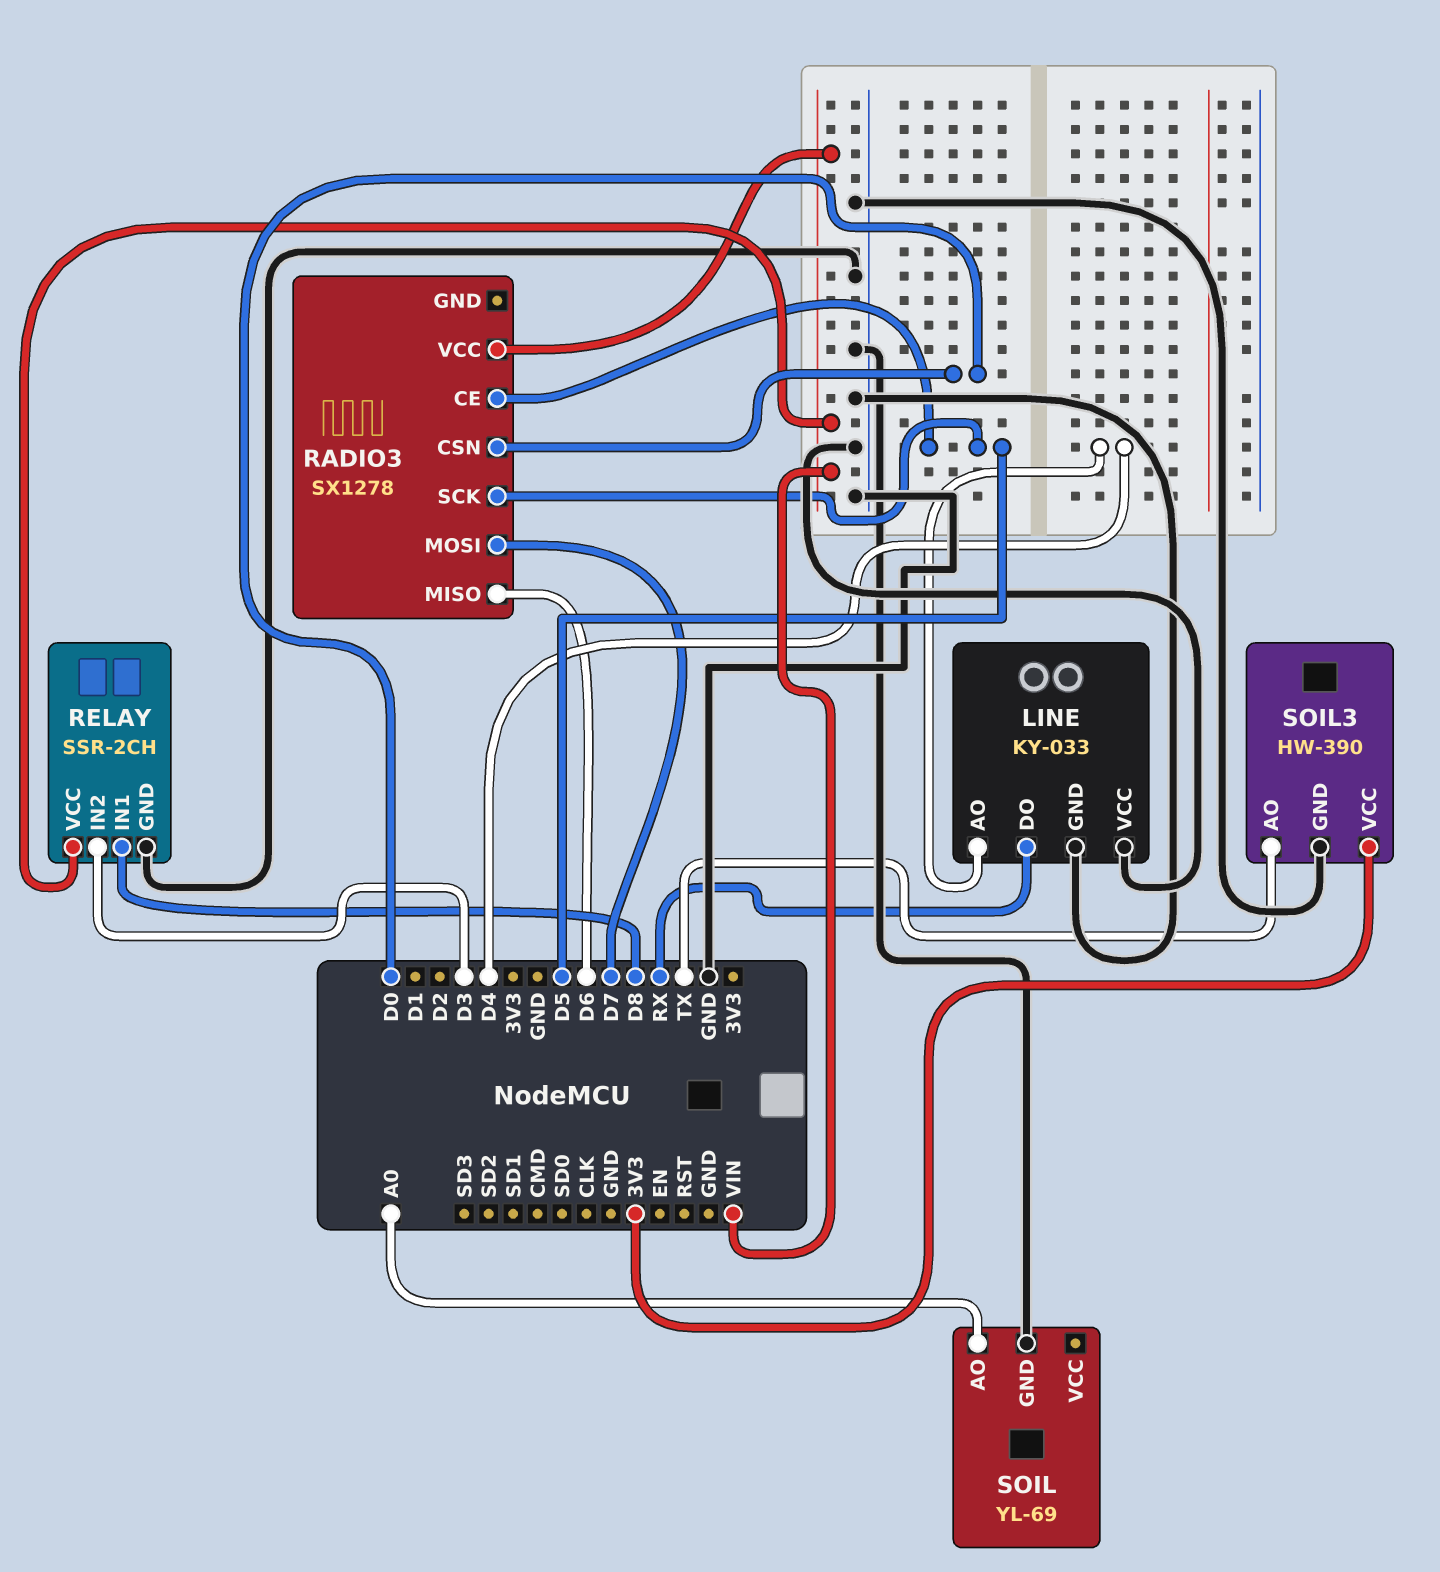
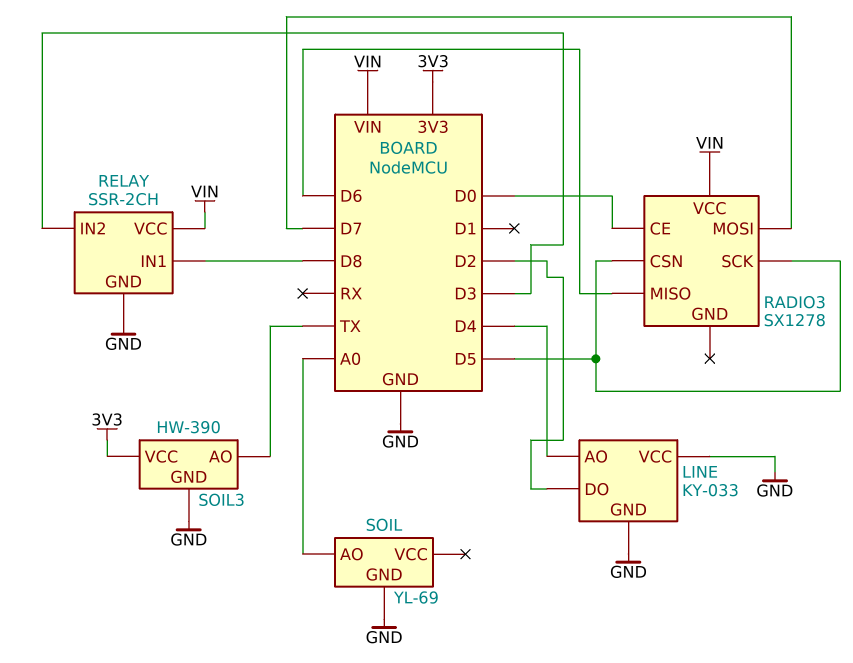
LINE pin DO: RX -> D2
RADIO3 pin CE: D5 -> D0
RADIO3 pin CSN: D0 -> D5

